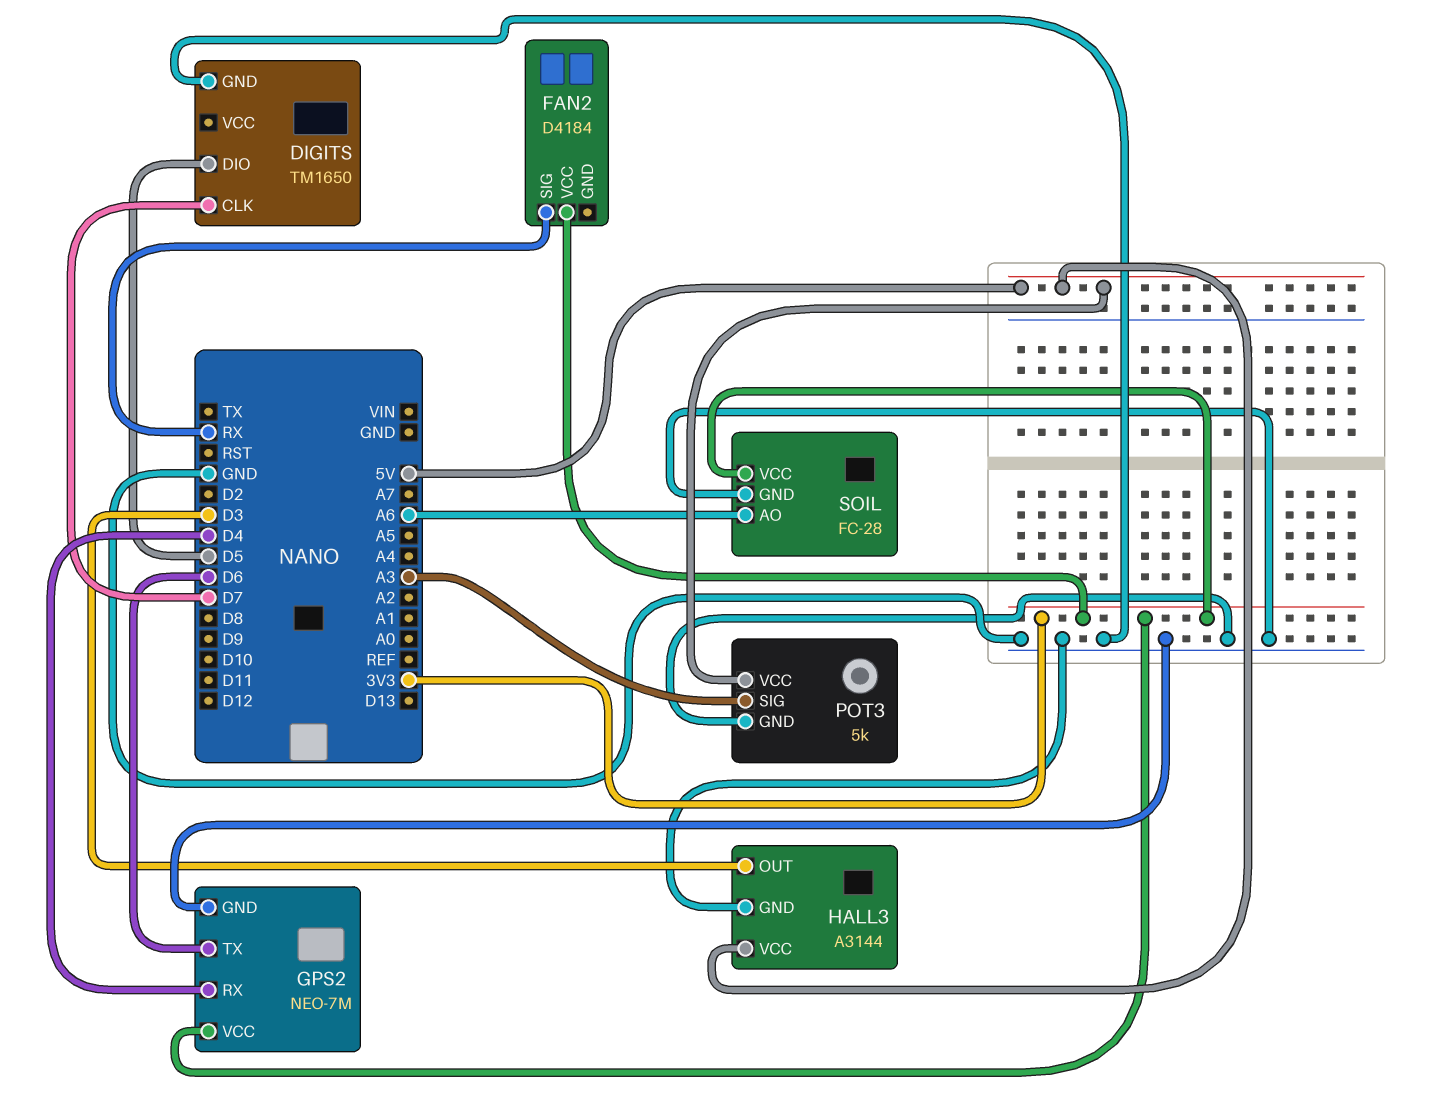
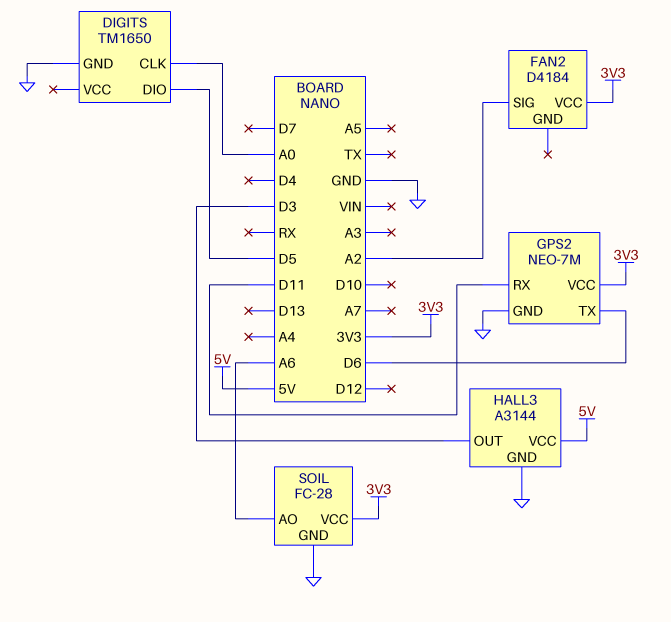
DIGITS pin CLK: D7 -> A0
FAN2 pin SIG: RX -> A2
GPS2 pin RX: D4 -> D11
POT3: 5k -> none
POT3 pin GND: GND -> none
POT3 pin SIG: A3 -> none
POT3 pin VCC: 5V -> none

